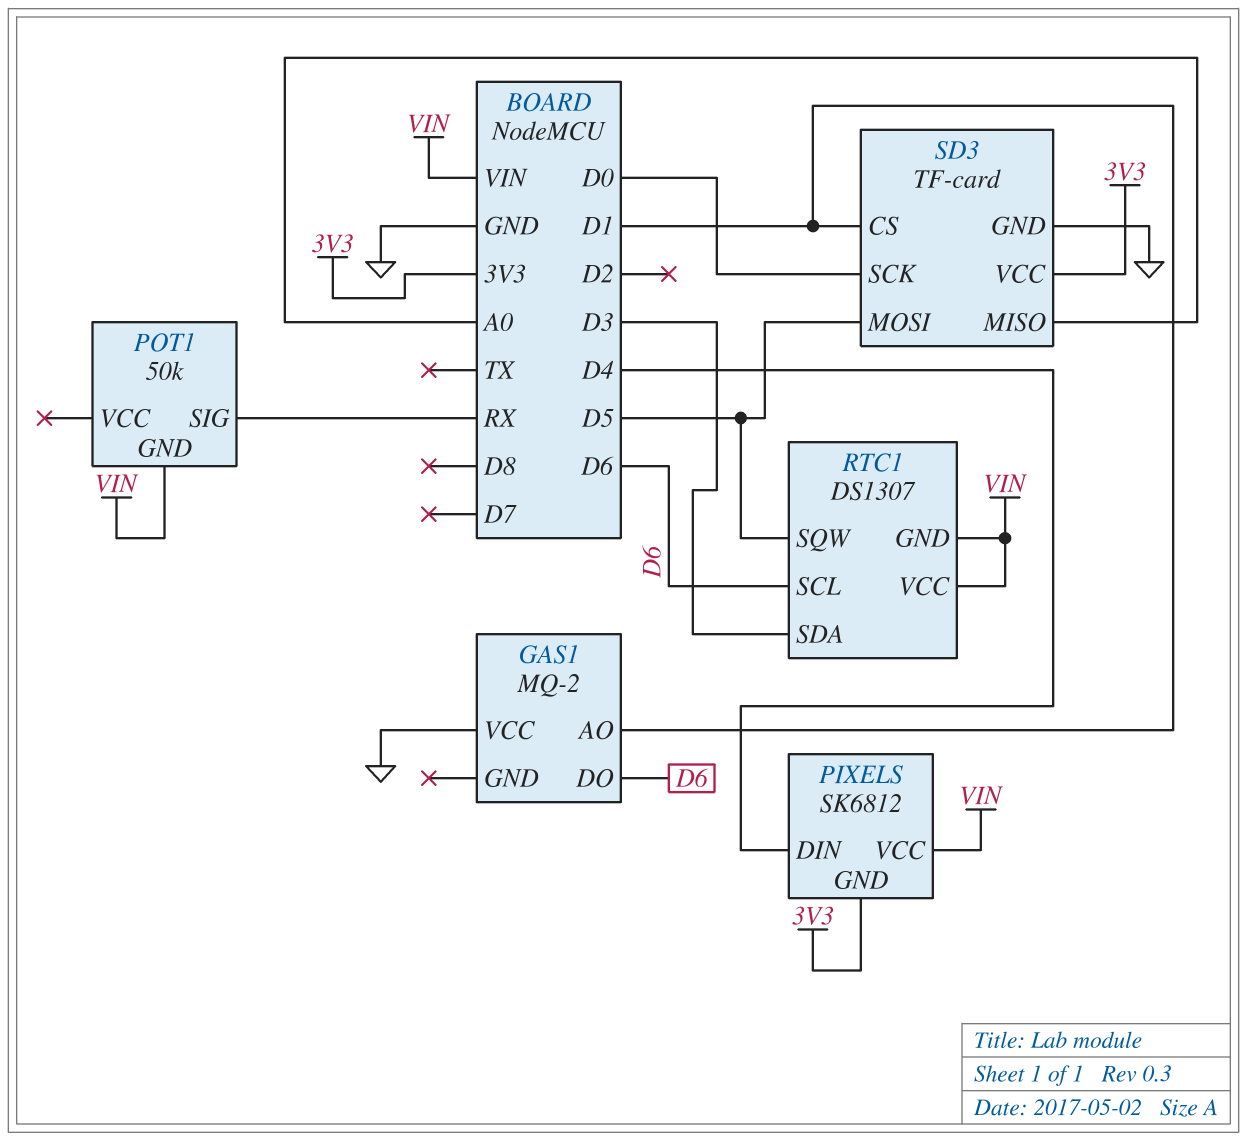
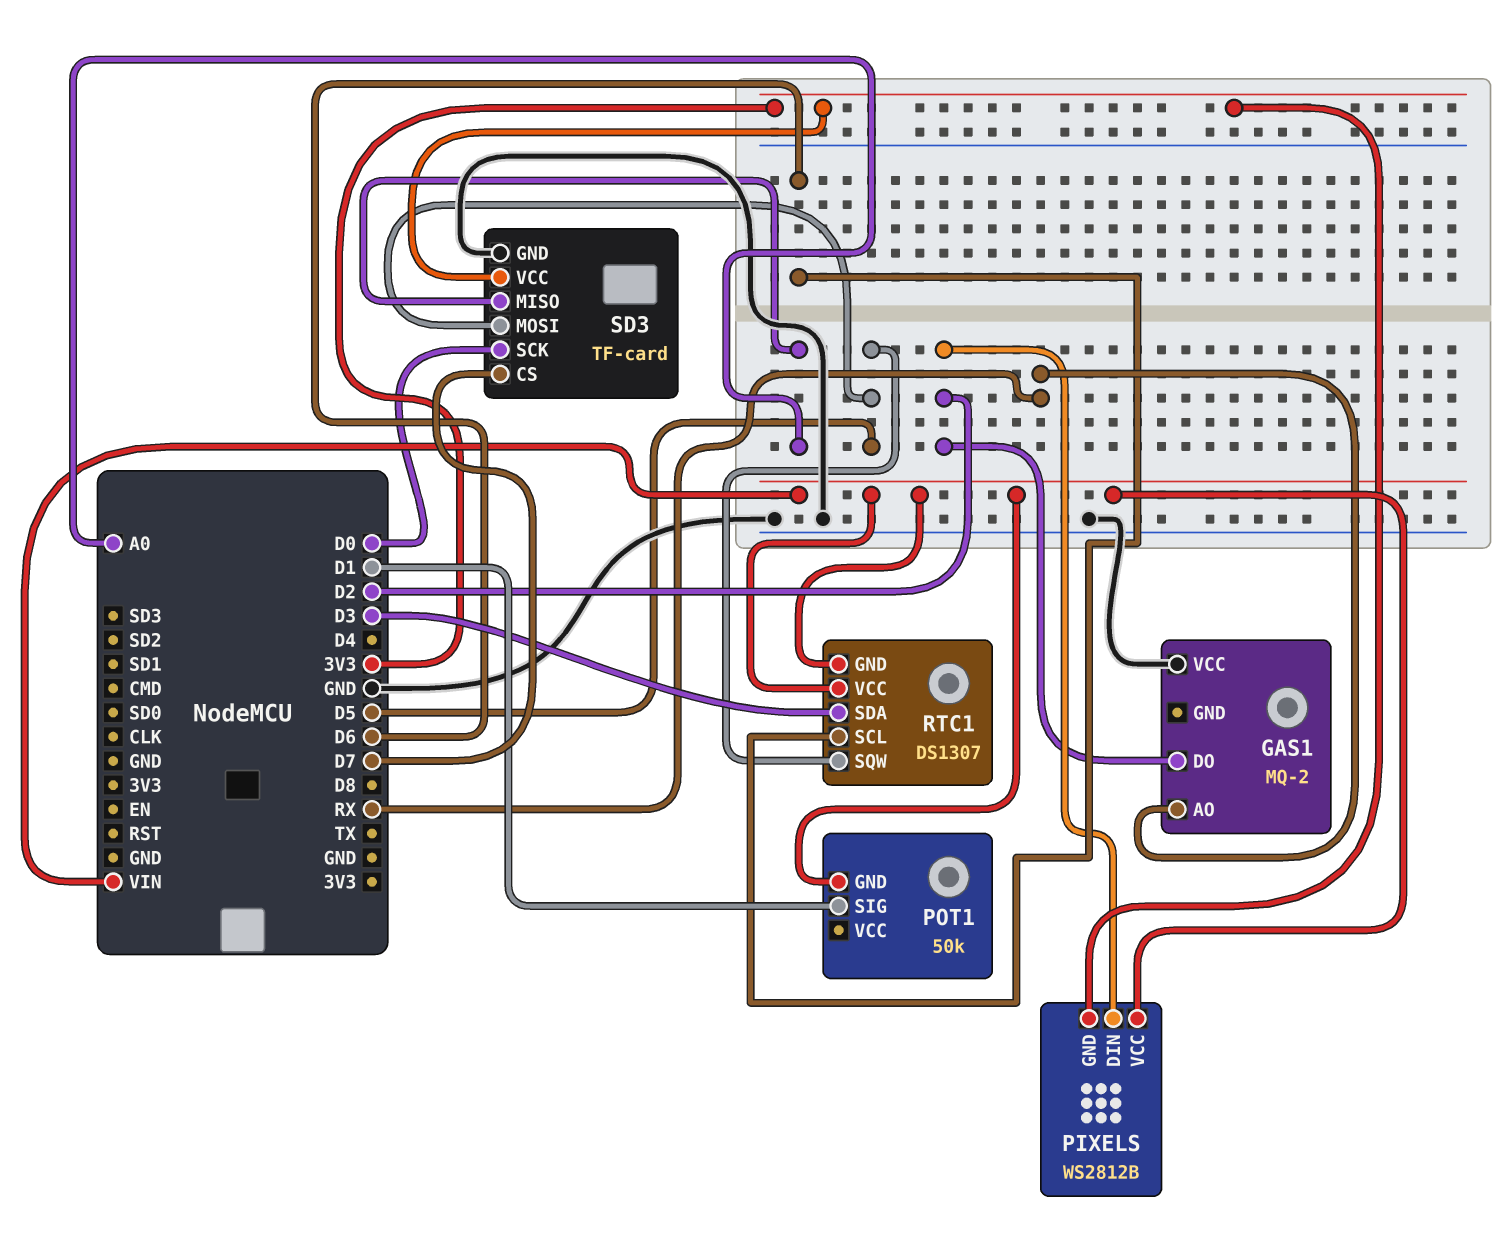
GAS1 pin AO: D1 -> RX
GAS1 pin DO: D6 -> D2
PIXELS: SK6812 -> WS2812B
PIXELS pin DIN: D4 -> D2
POT1 pin SIG: RX -> D1
SD3 pin CS: D1 -> D7

